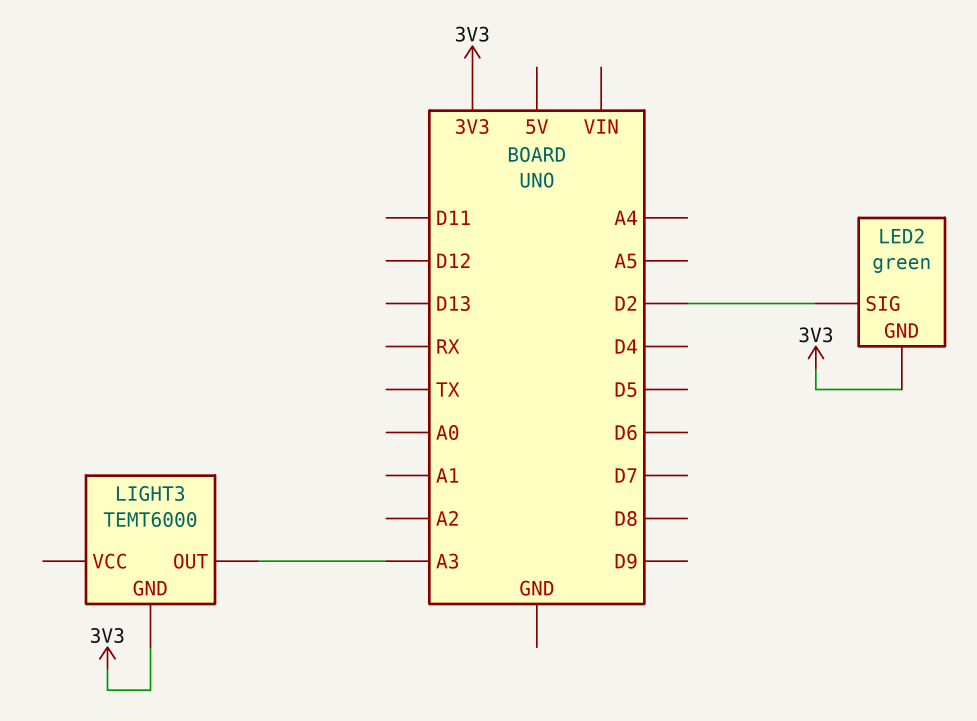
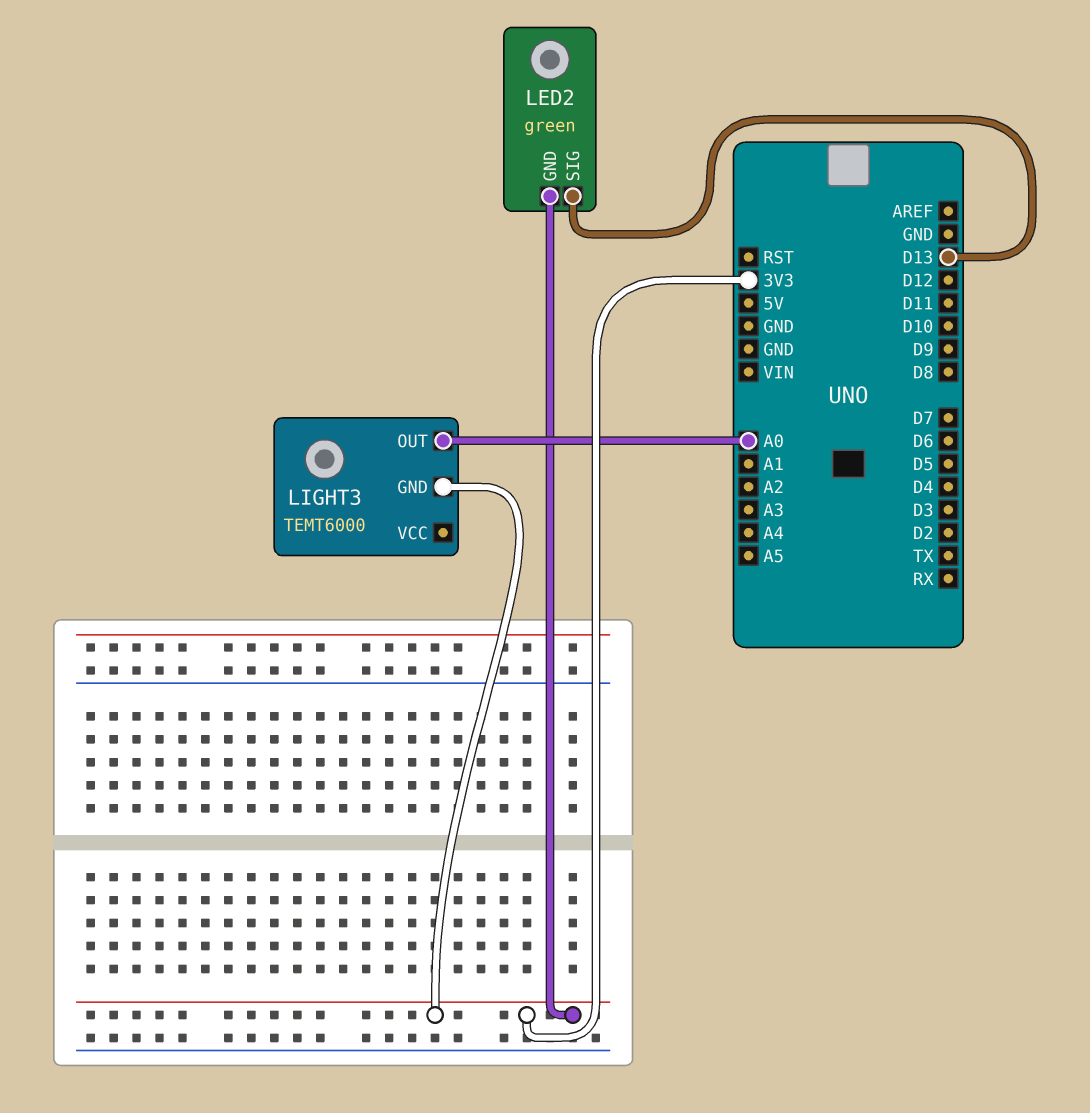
LED2 pin SIG: D2 -> D13
LIGHT3 pin OUT: A3 -> A0

